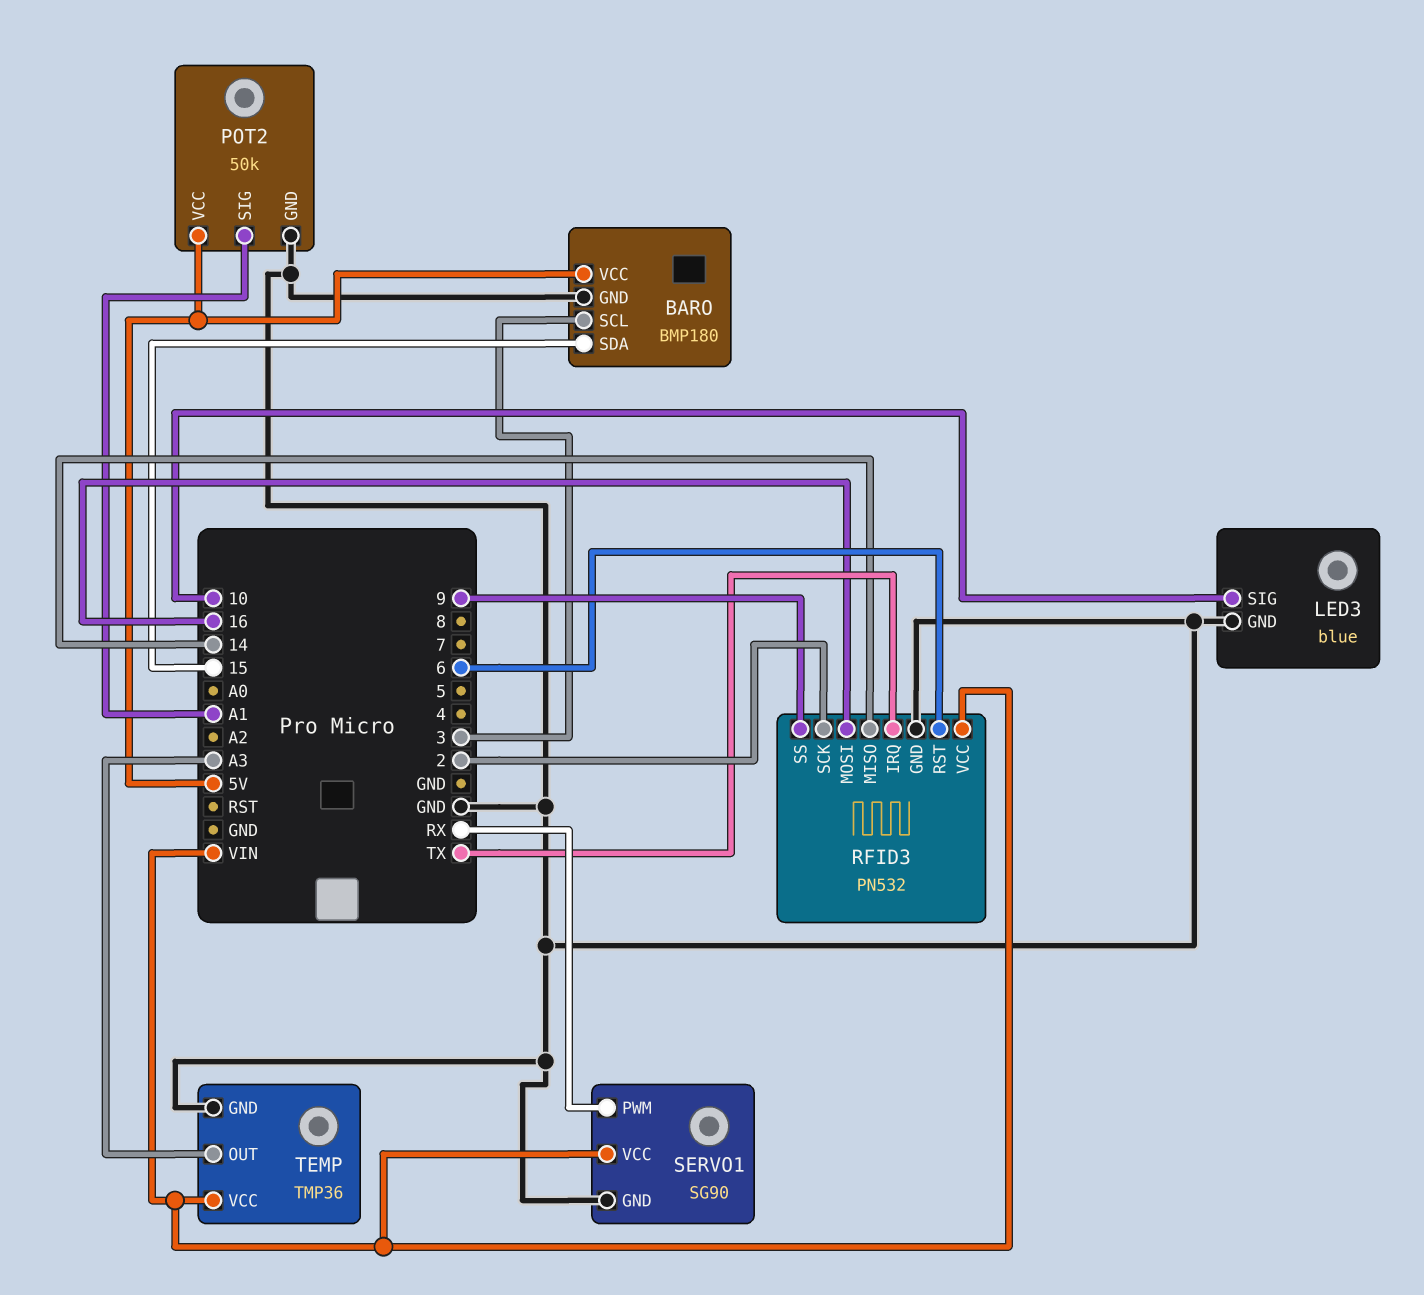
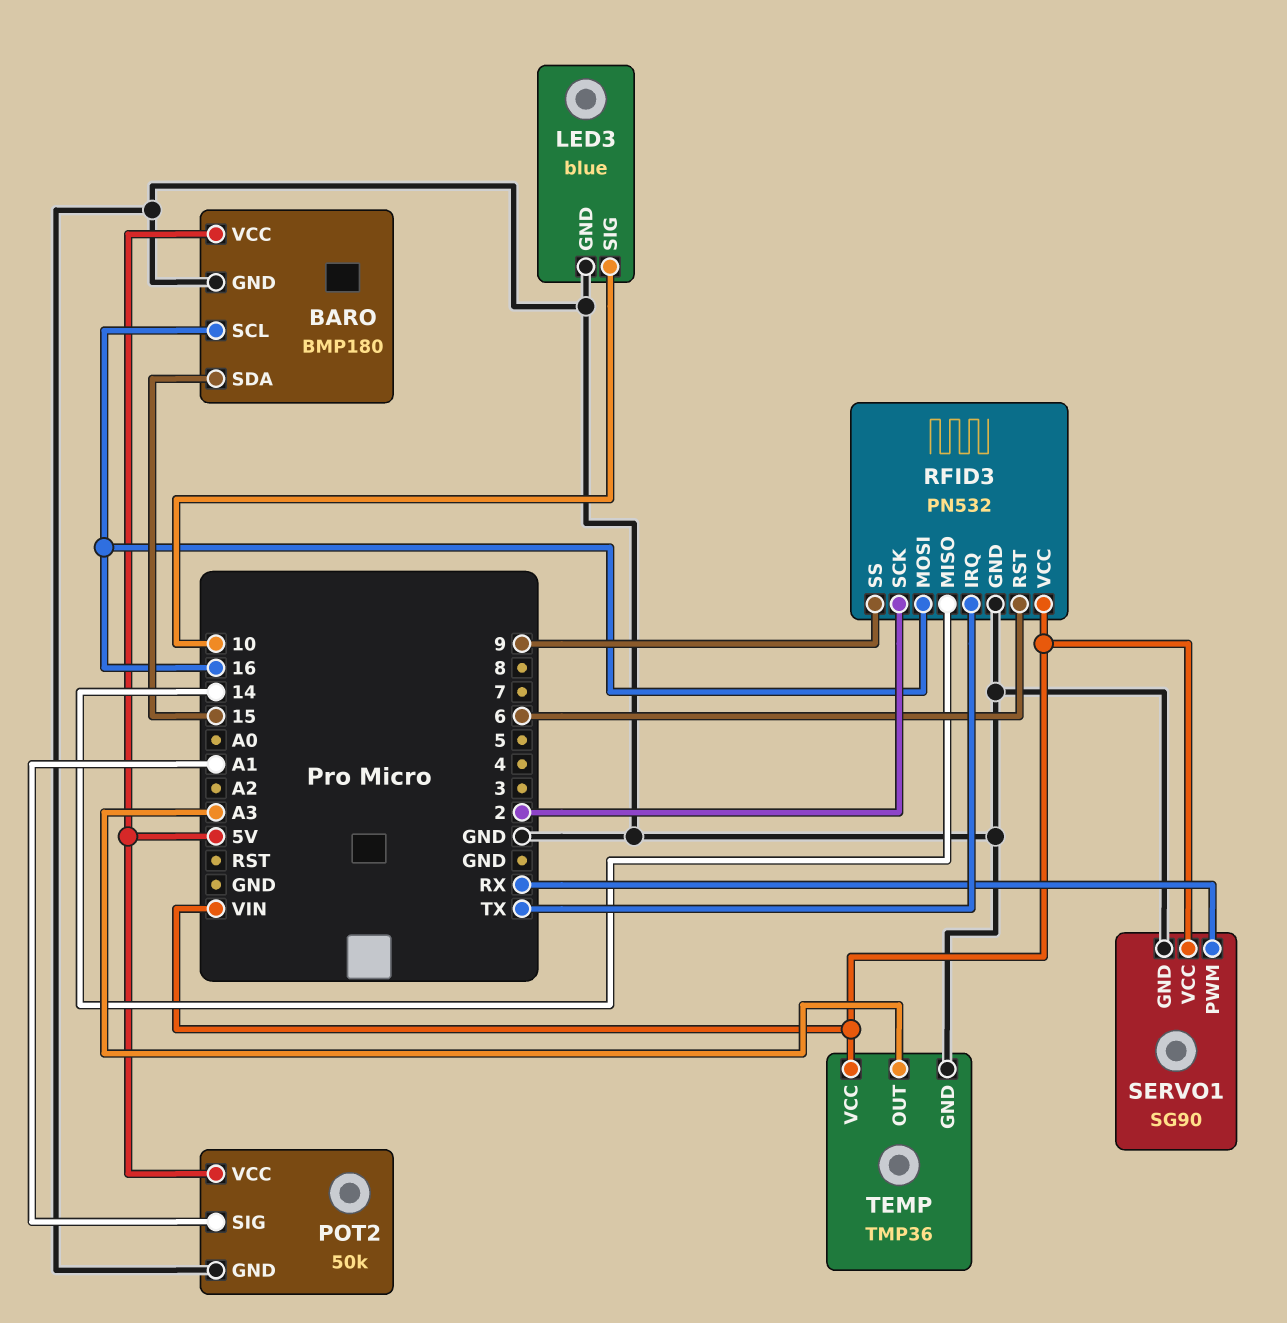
BARO pin SCL: 3 -> 16

